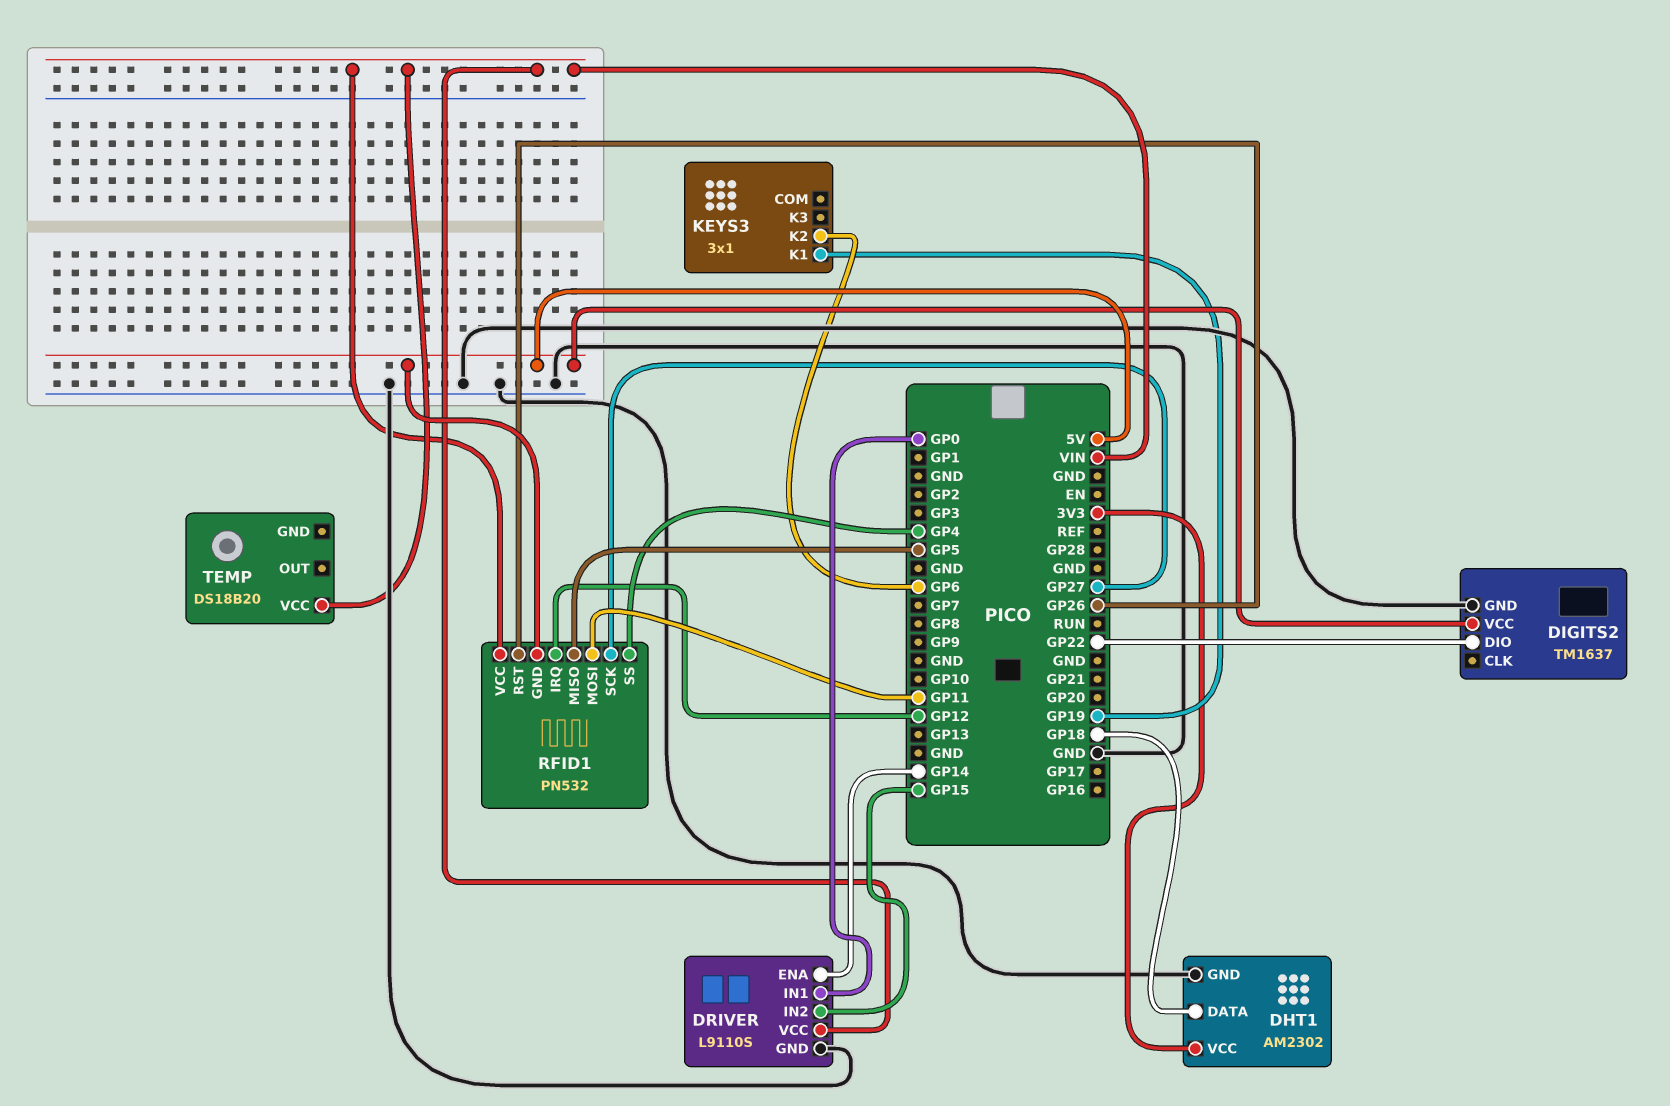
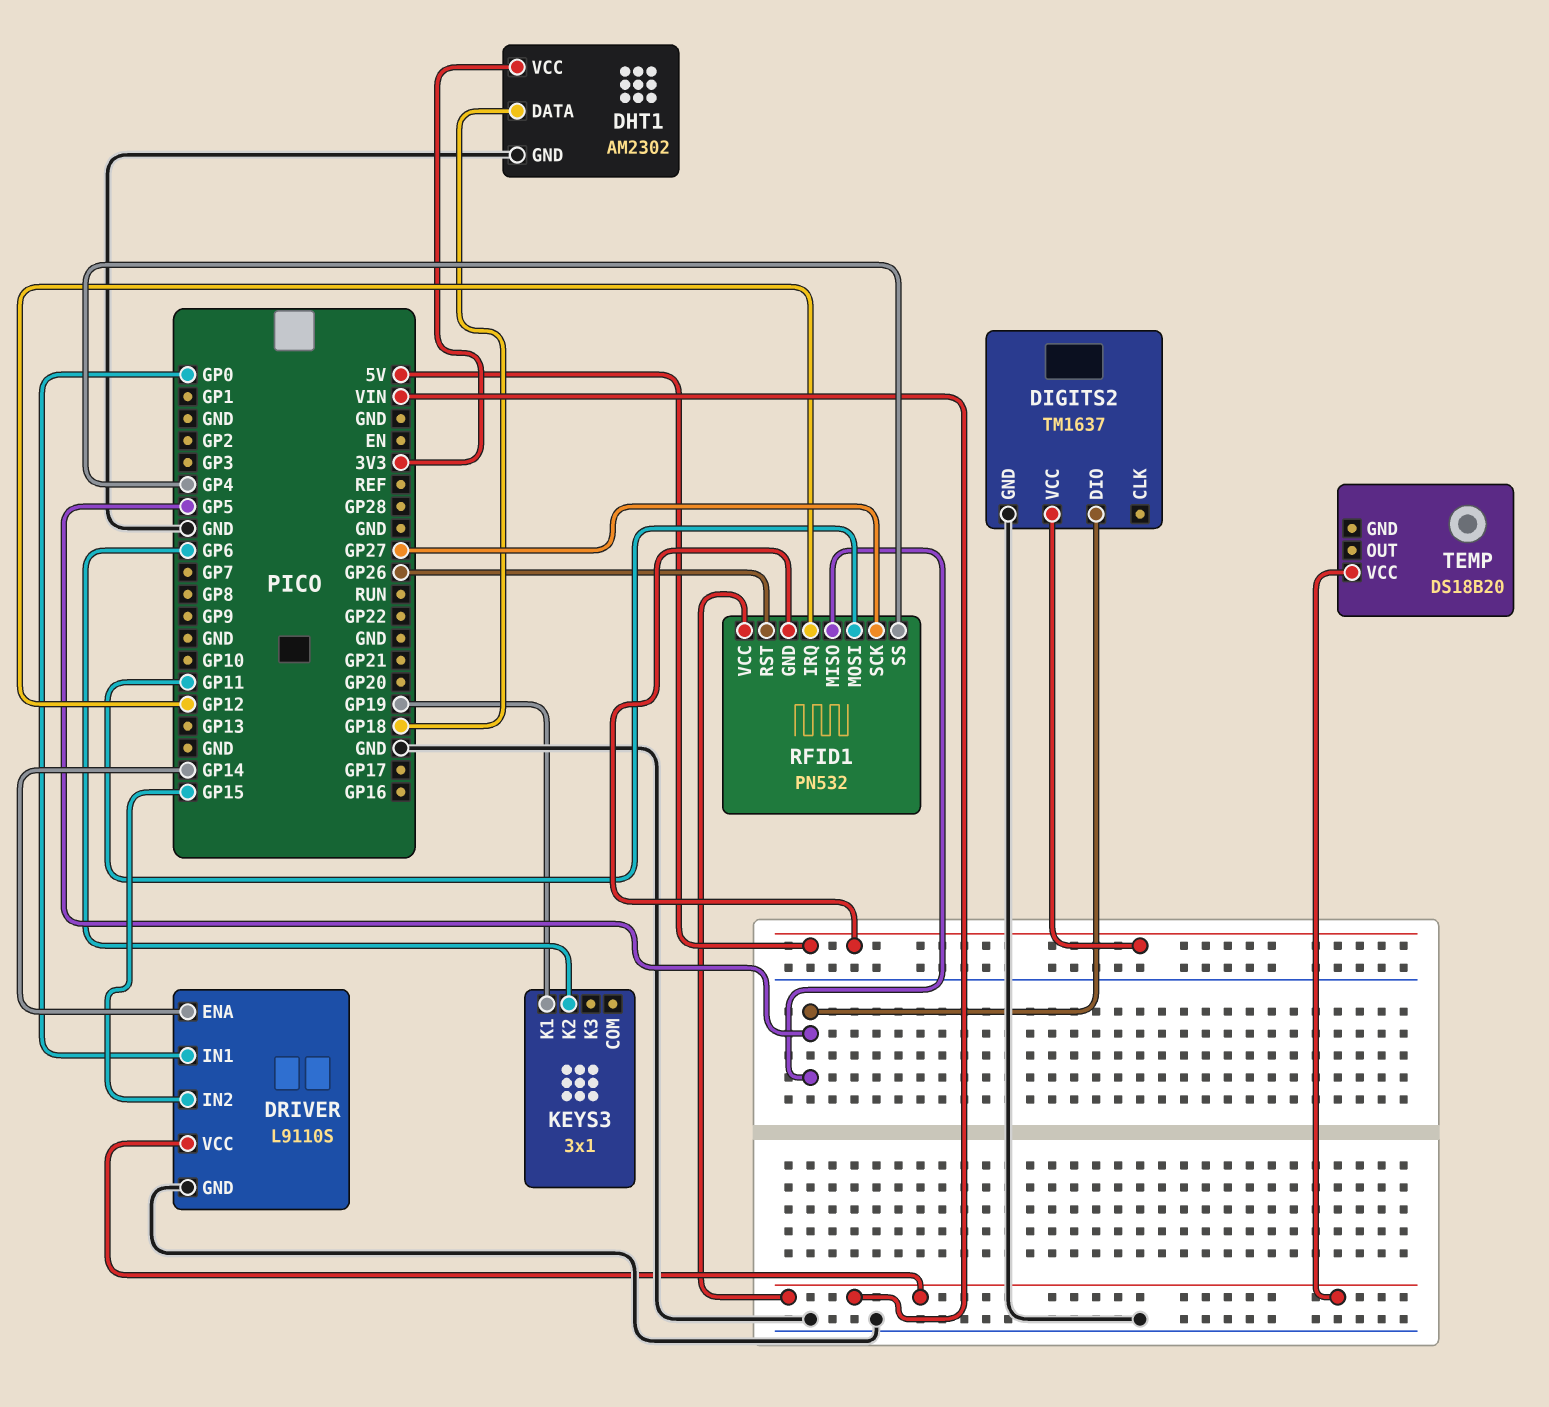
DIGITS2 pin DIO: GP22 -> GP5

